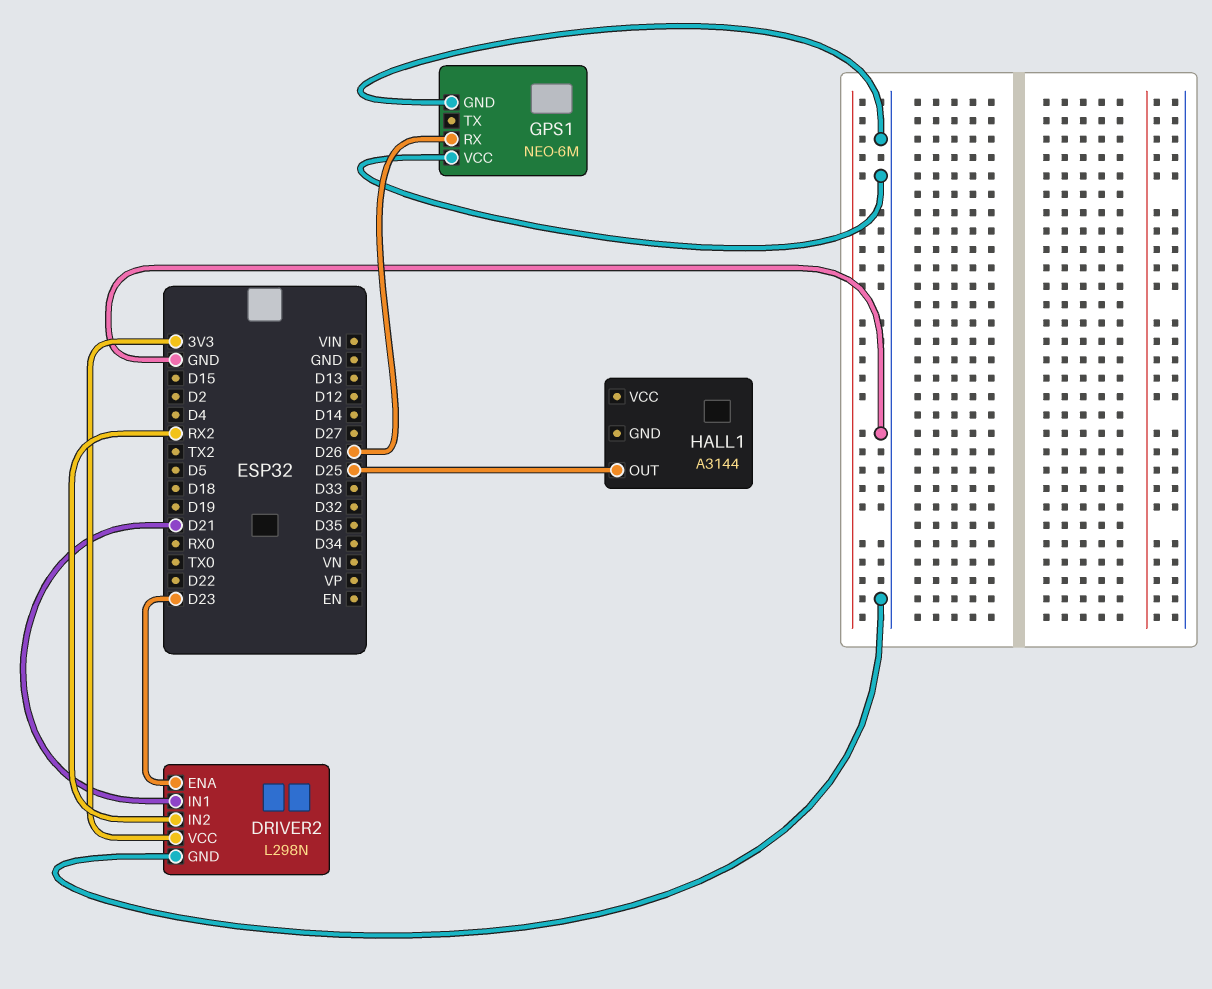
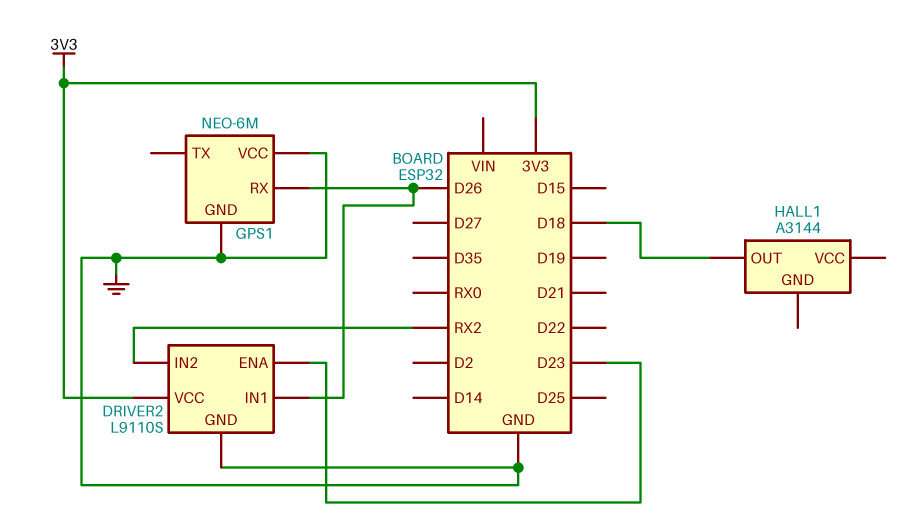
DRIVER2: L298N -> L9110S
DRIVER2 pin IN1: D21 -> D26
HALL1 pin OUT: D25 -> D18

